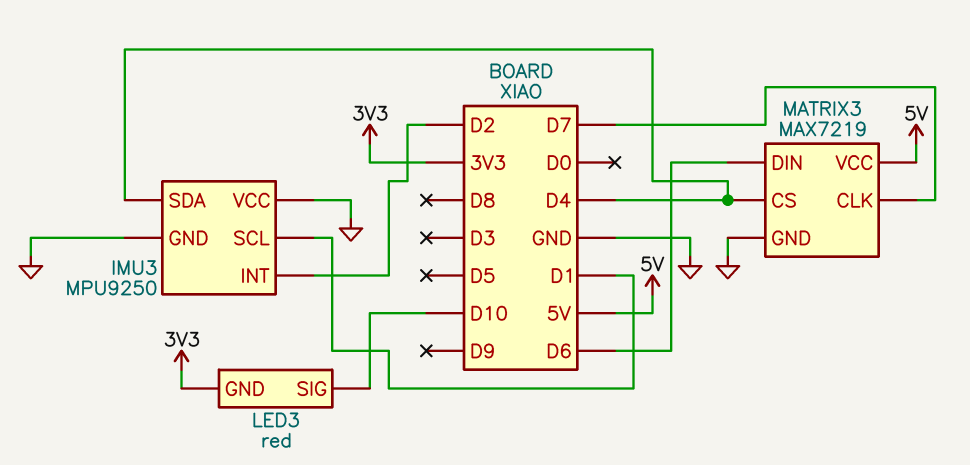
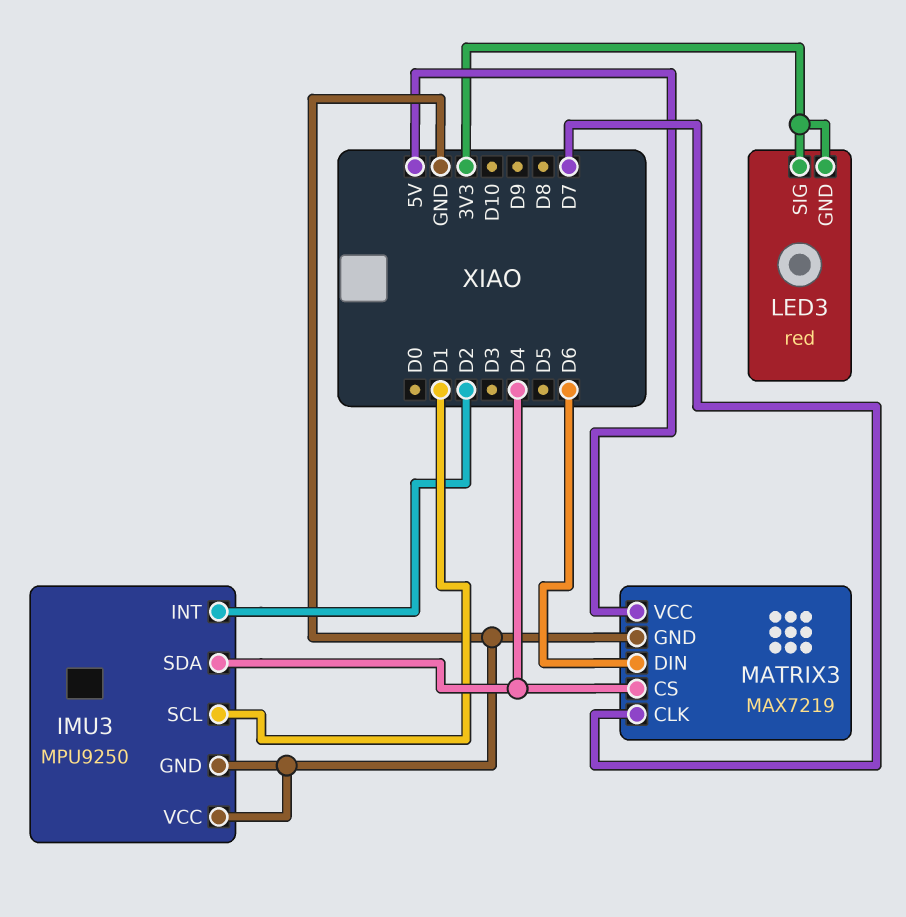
LED3 pin SIG: D10 -> 3V3

